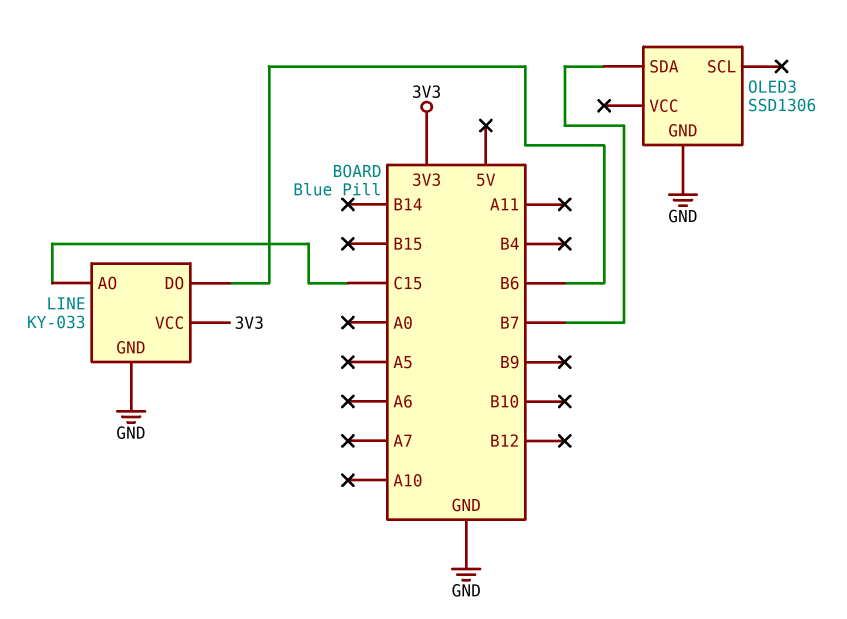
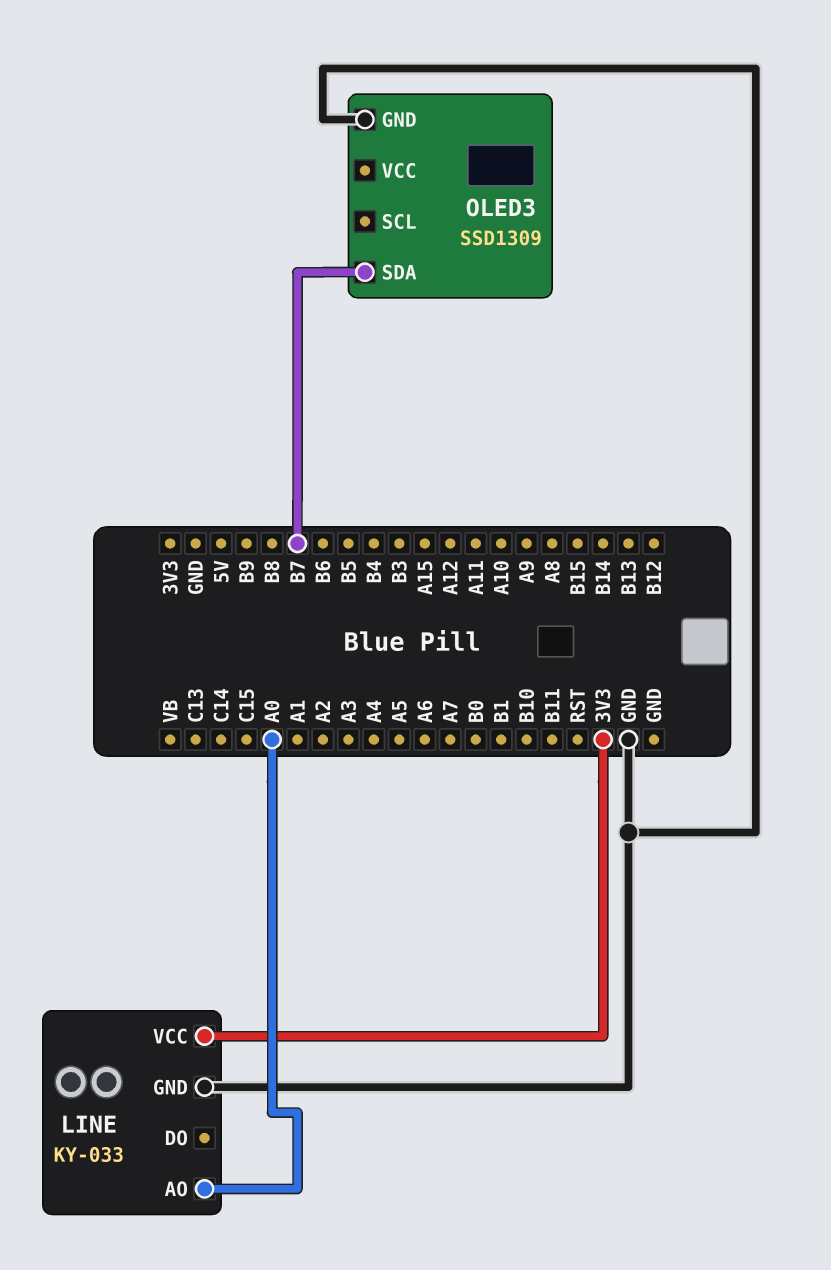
LINE pin AO: C15 -> A0
LINE pin DO: B6 -> none
OLED3: SSD1306 -> SSD1309

